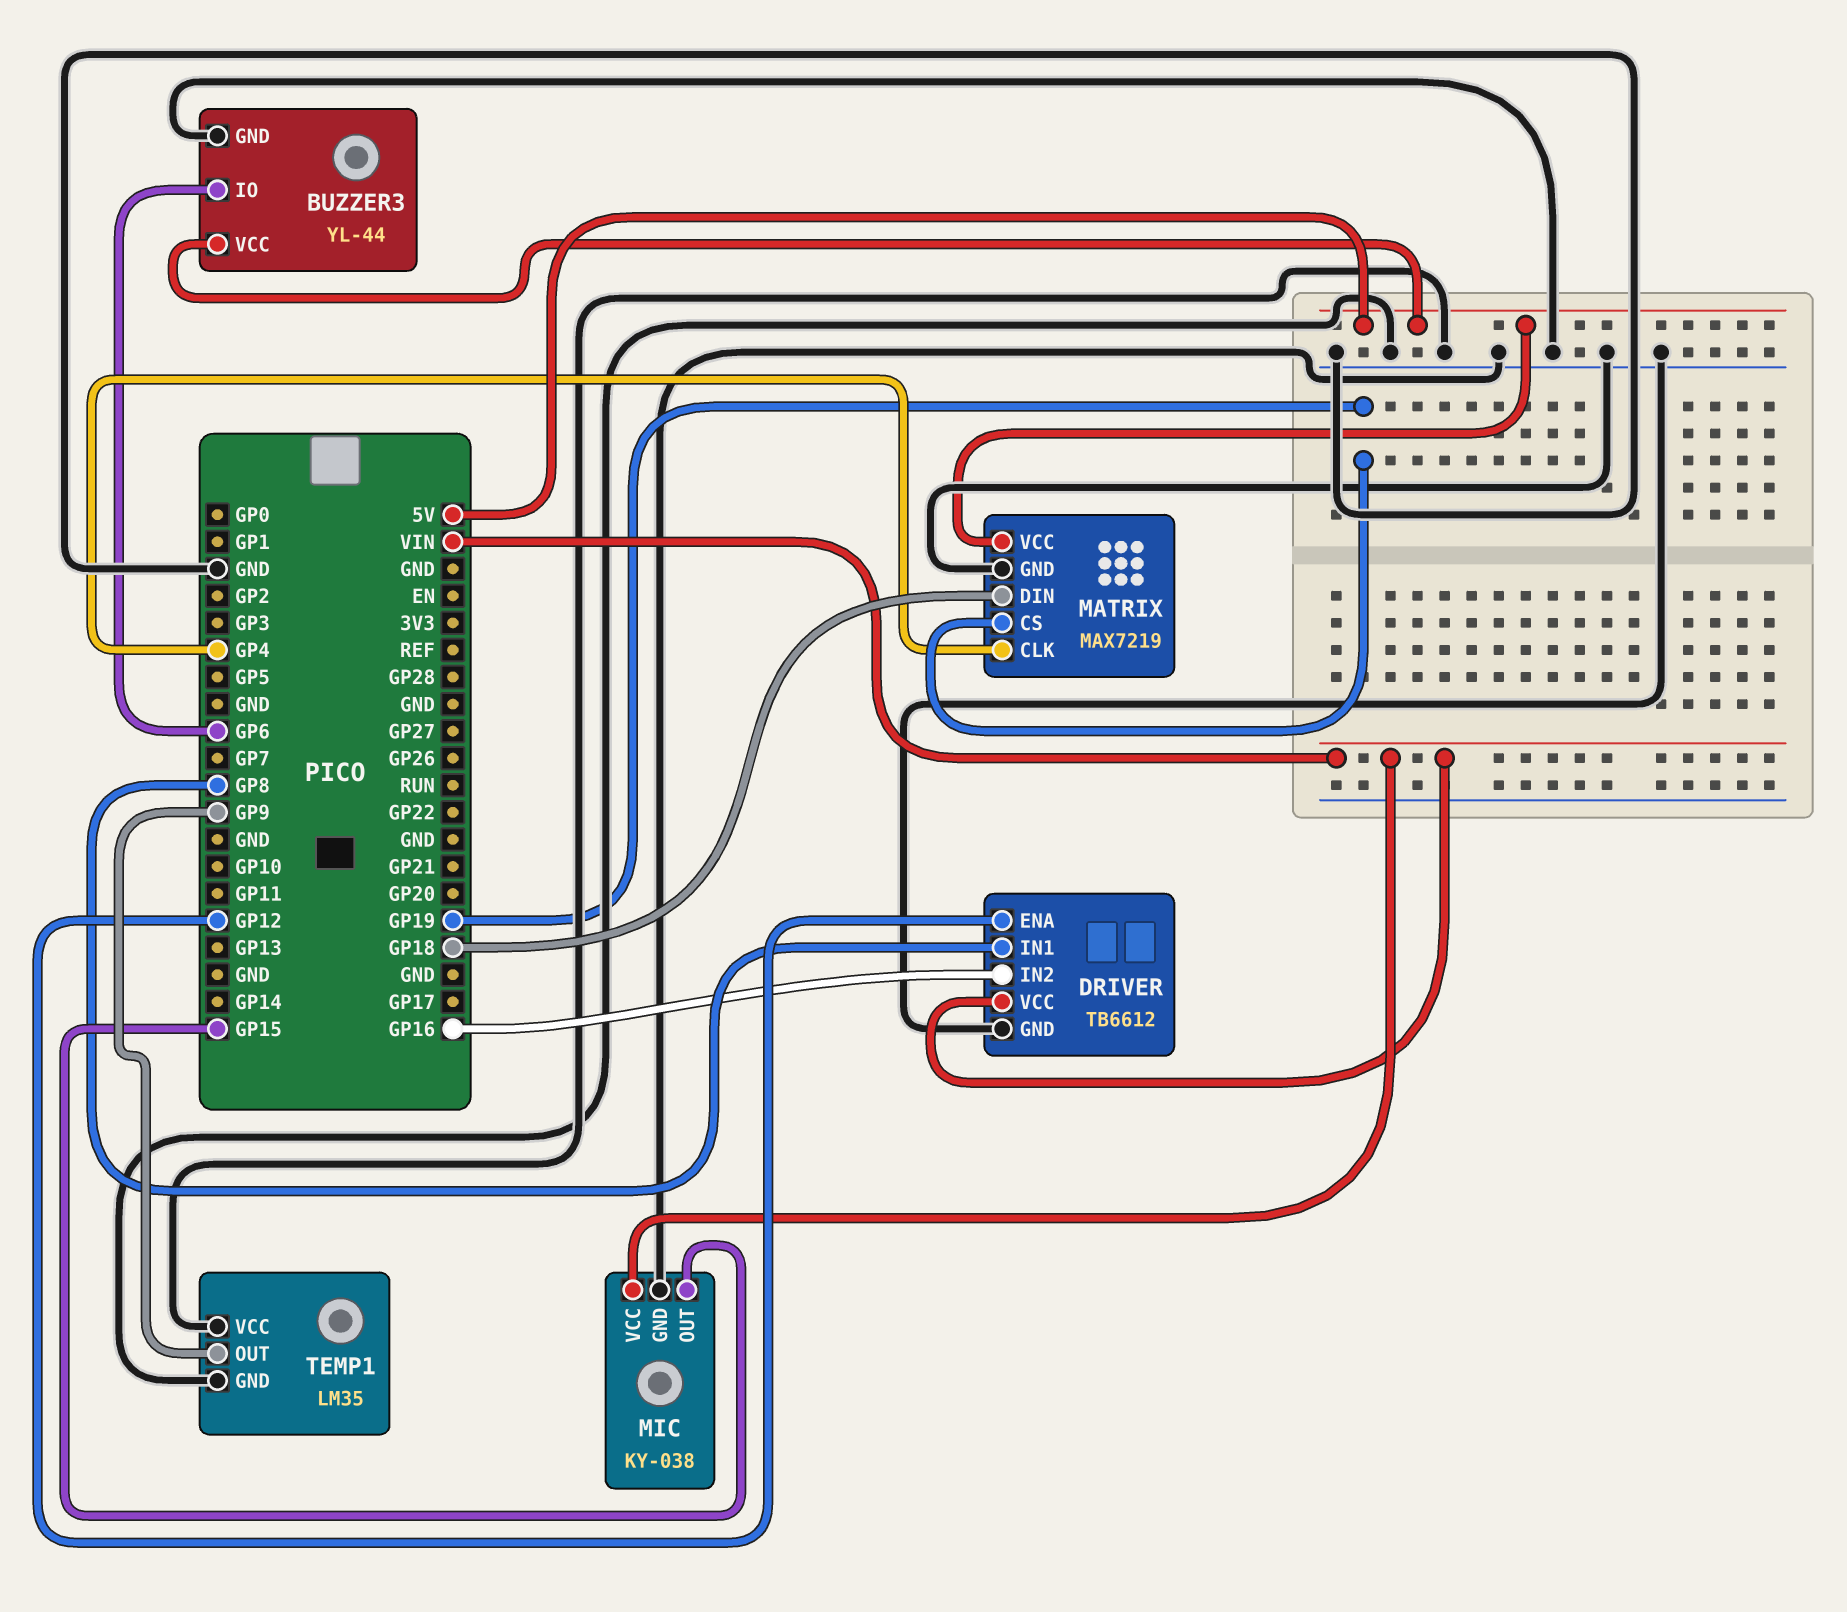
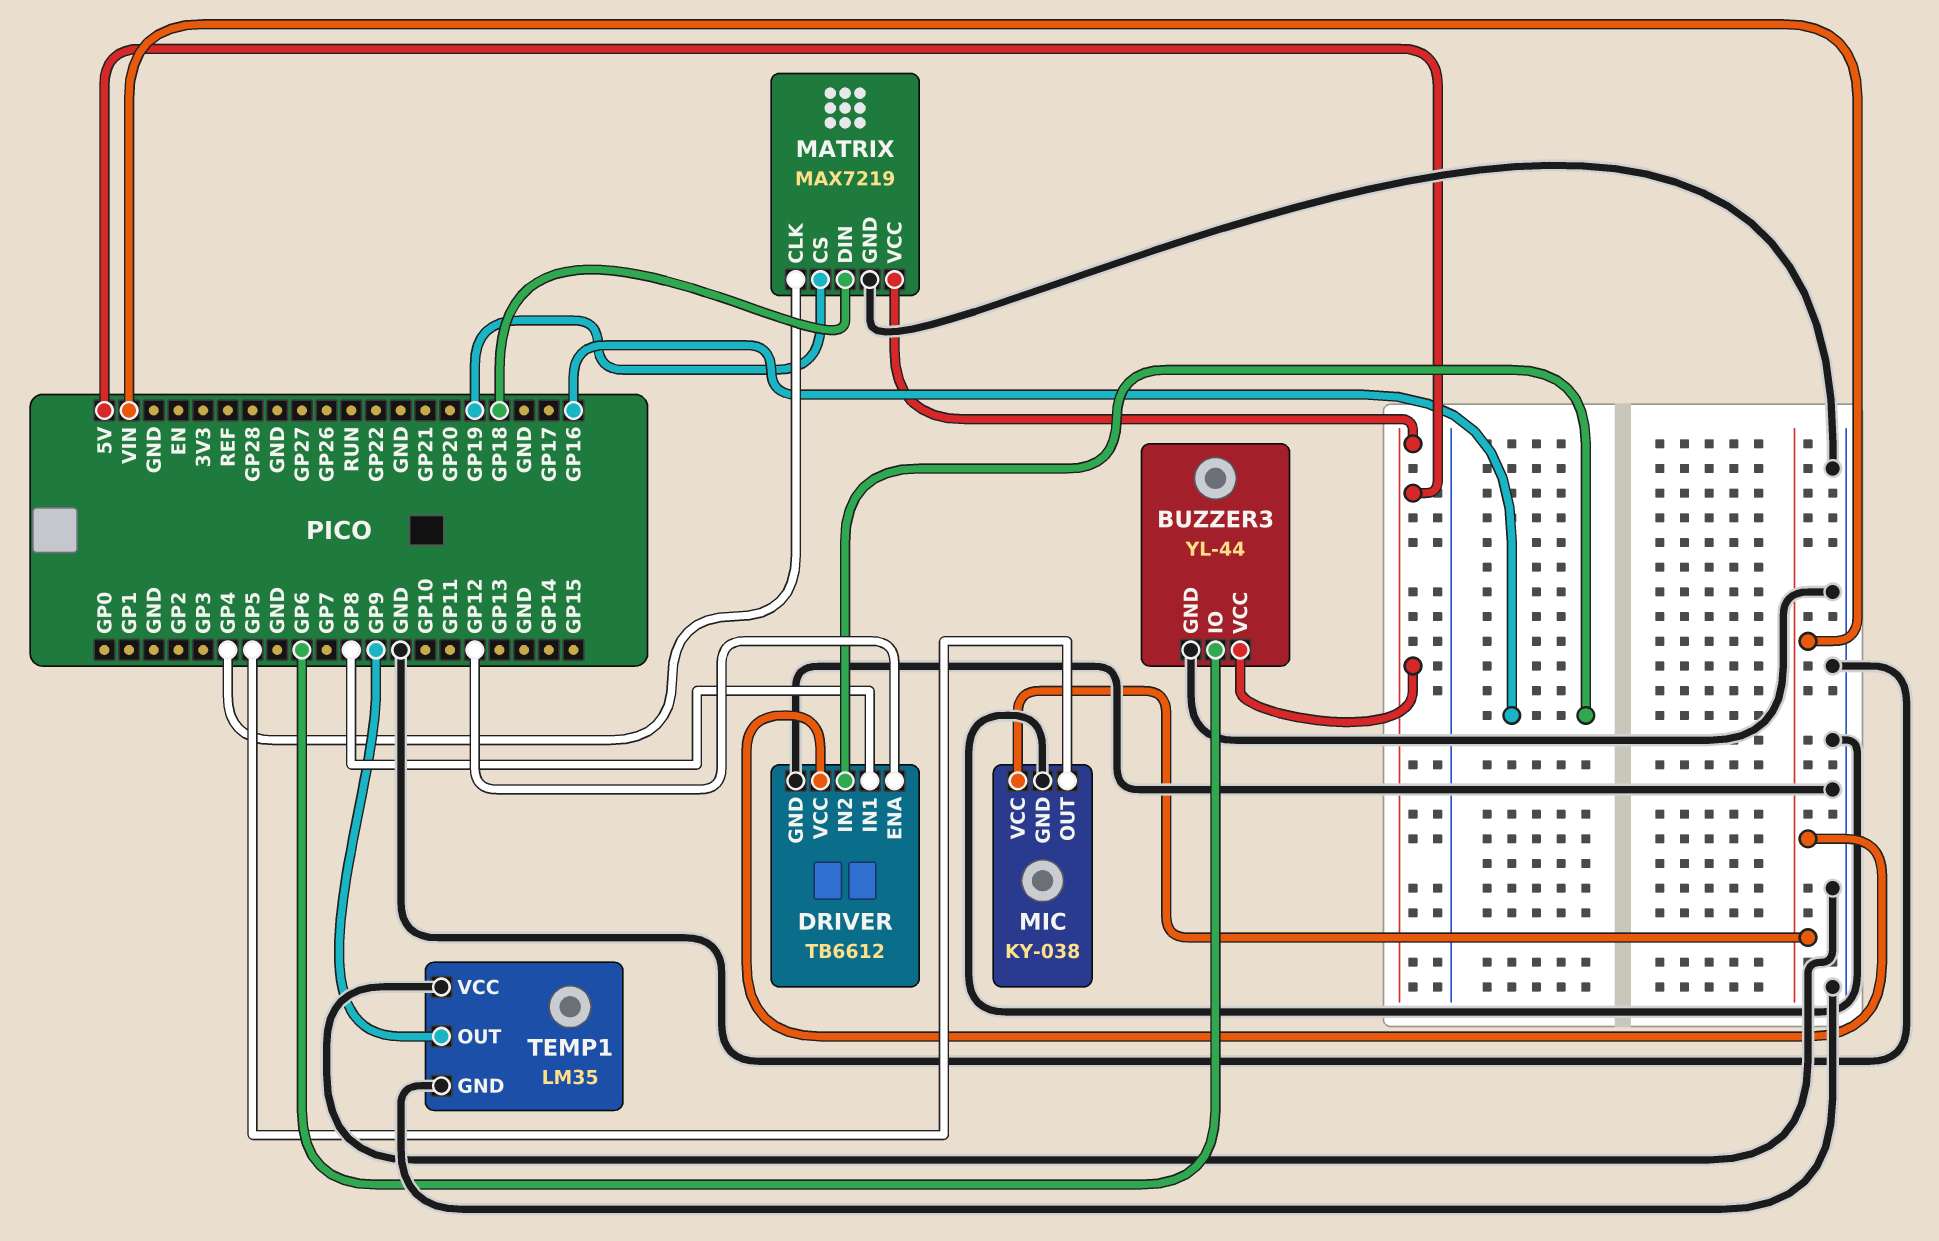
MIC pin OUT: GP15 -> GP5

